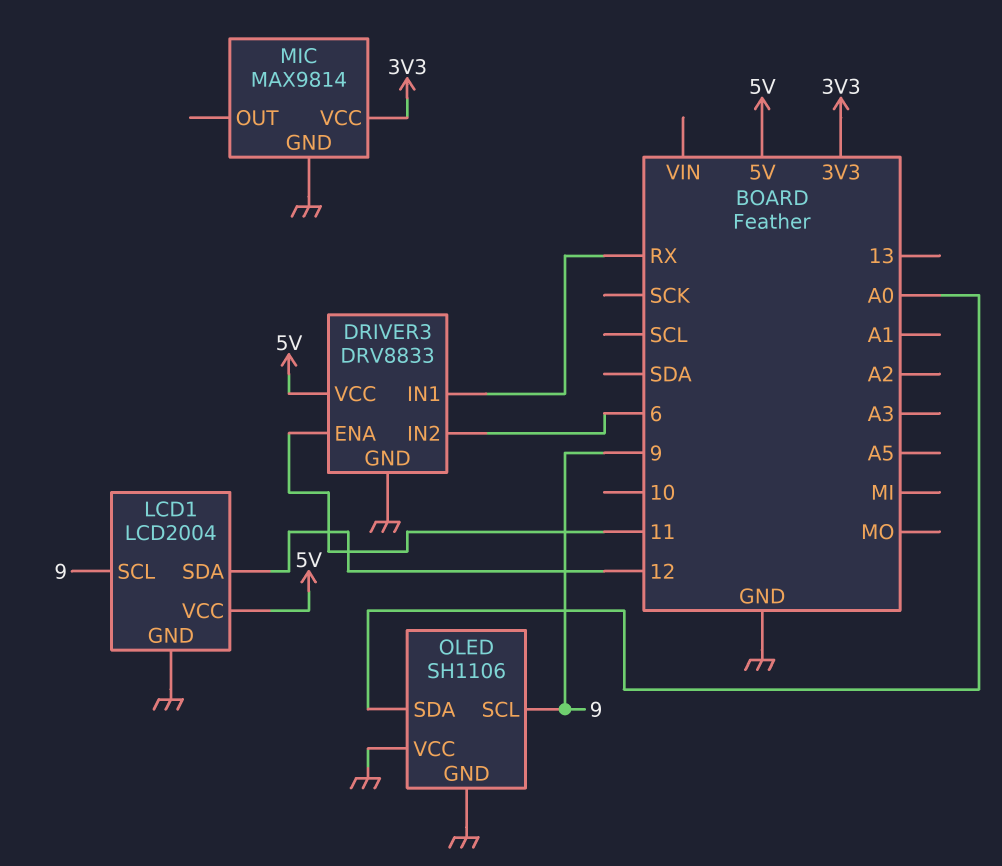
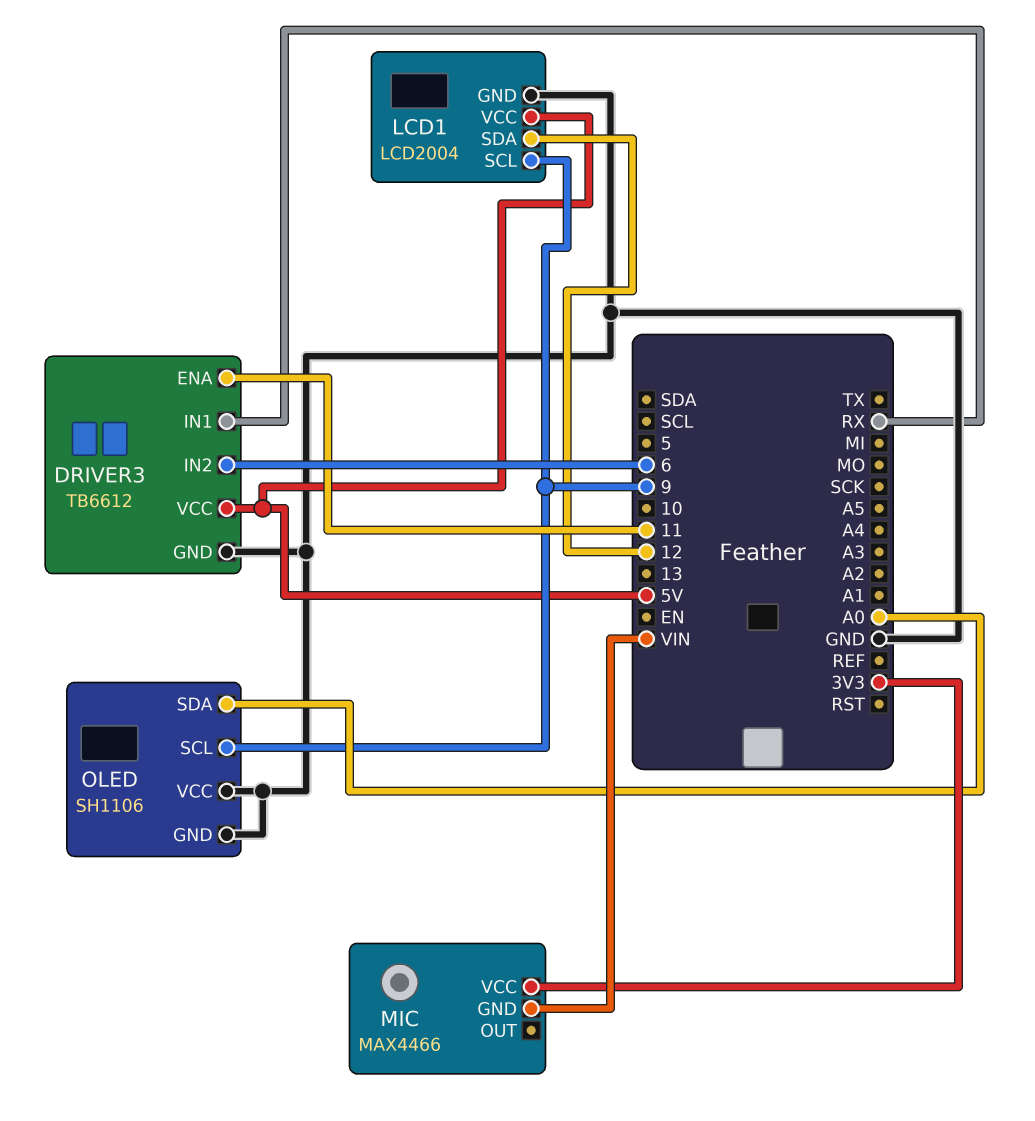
DRIVER3: DRV8833 -> TB6612
MIC: MAX9814 -> MAX4466
MIC pin GND: GND -> VIN

